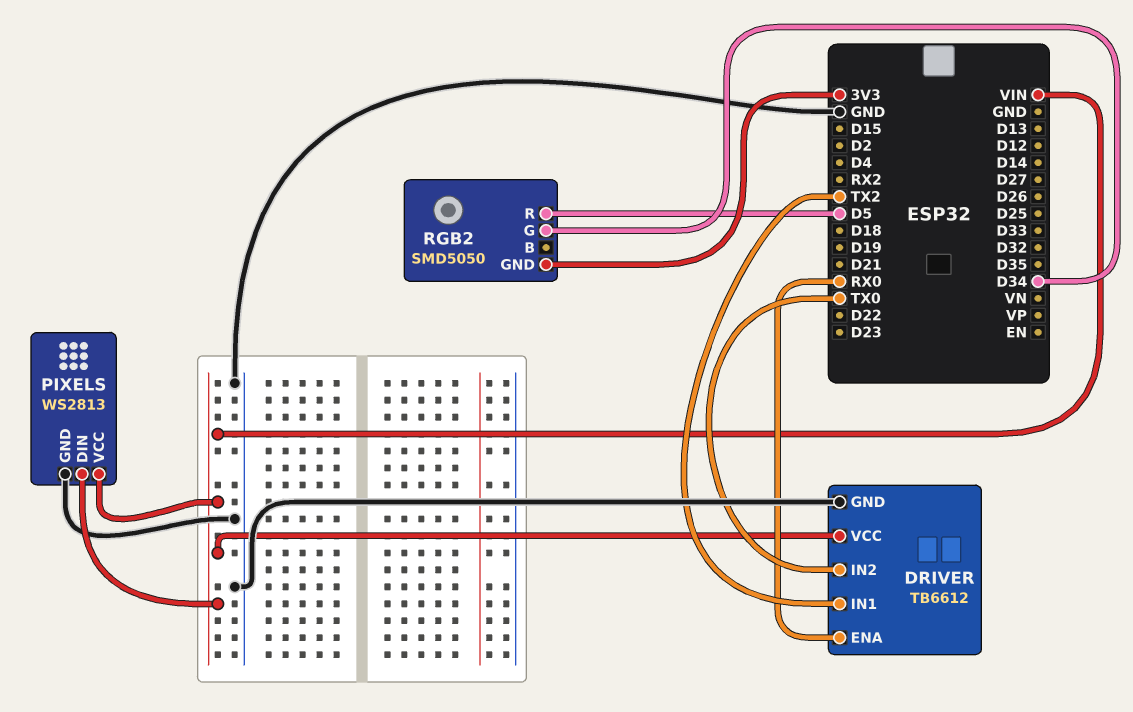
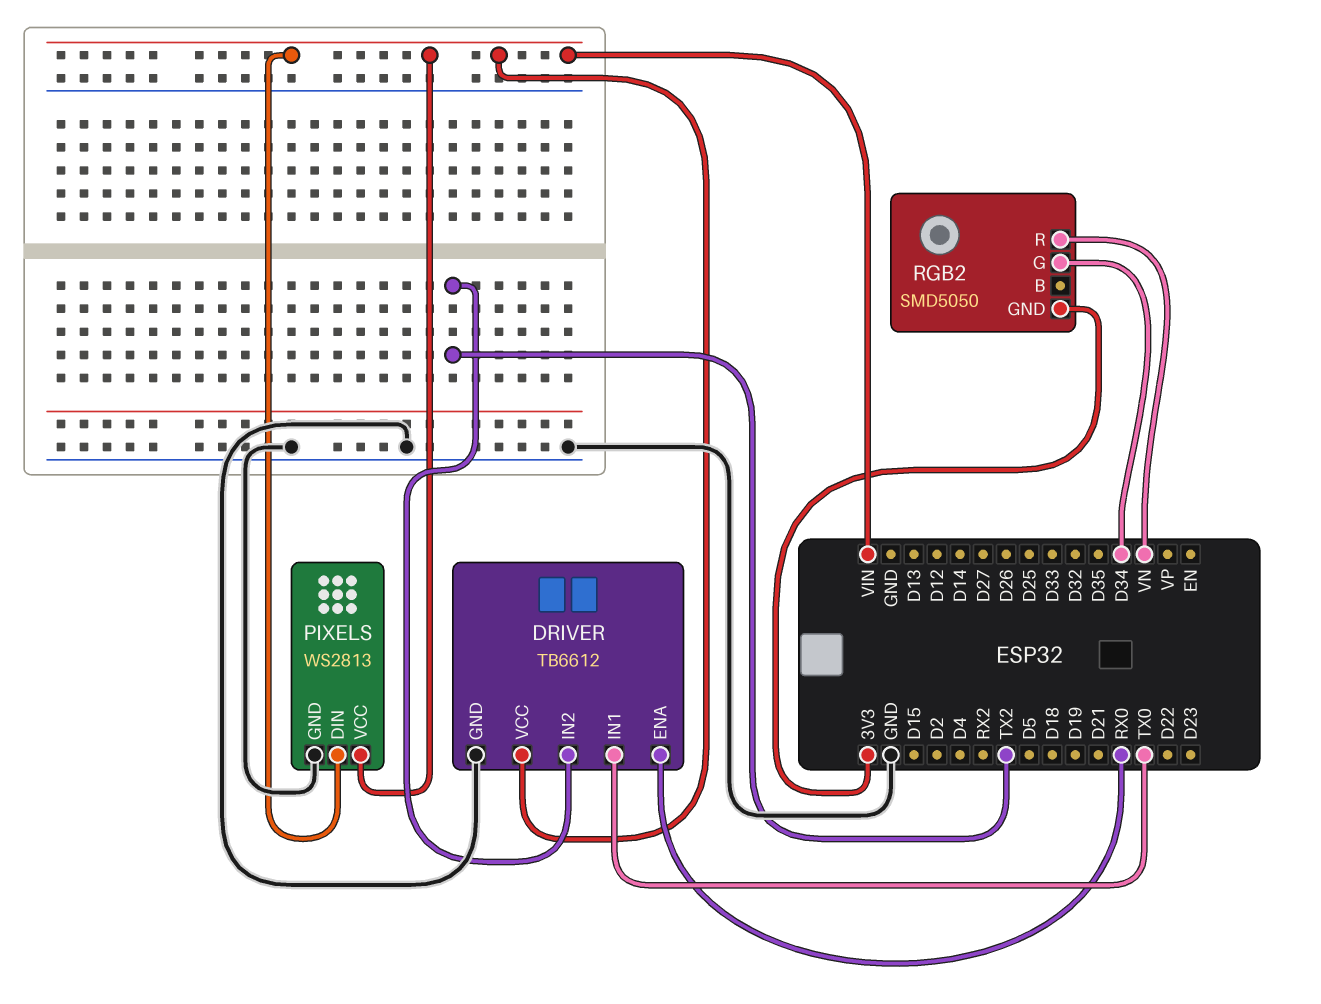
DRIVER pin IN1: TX2 -> TX0
DRIVER pin IN2: TX0 -> TX2
RGB2 pin R: D5 -> VN

